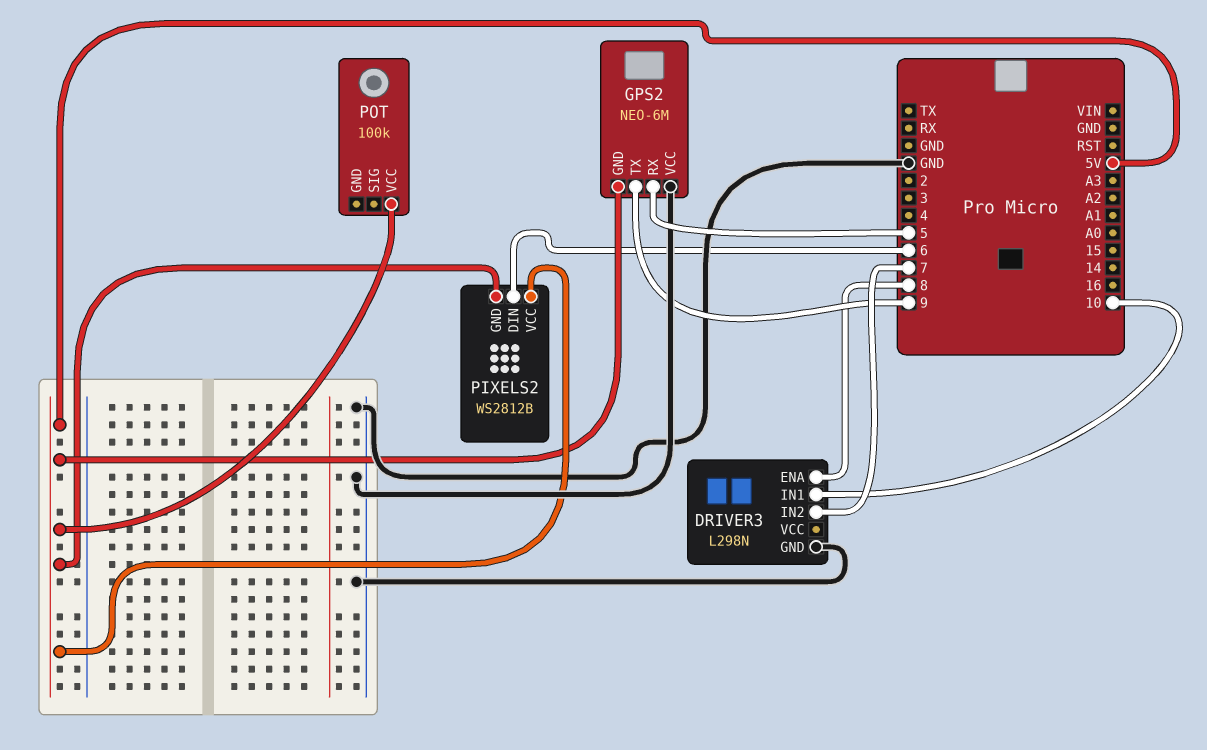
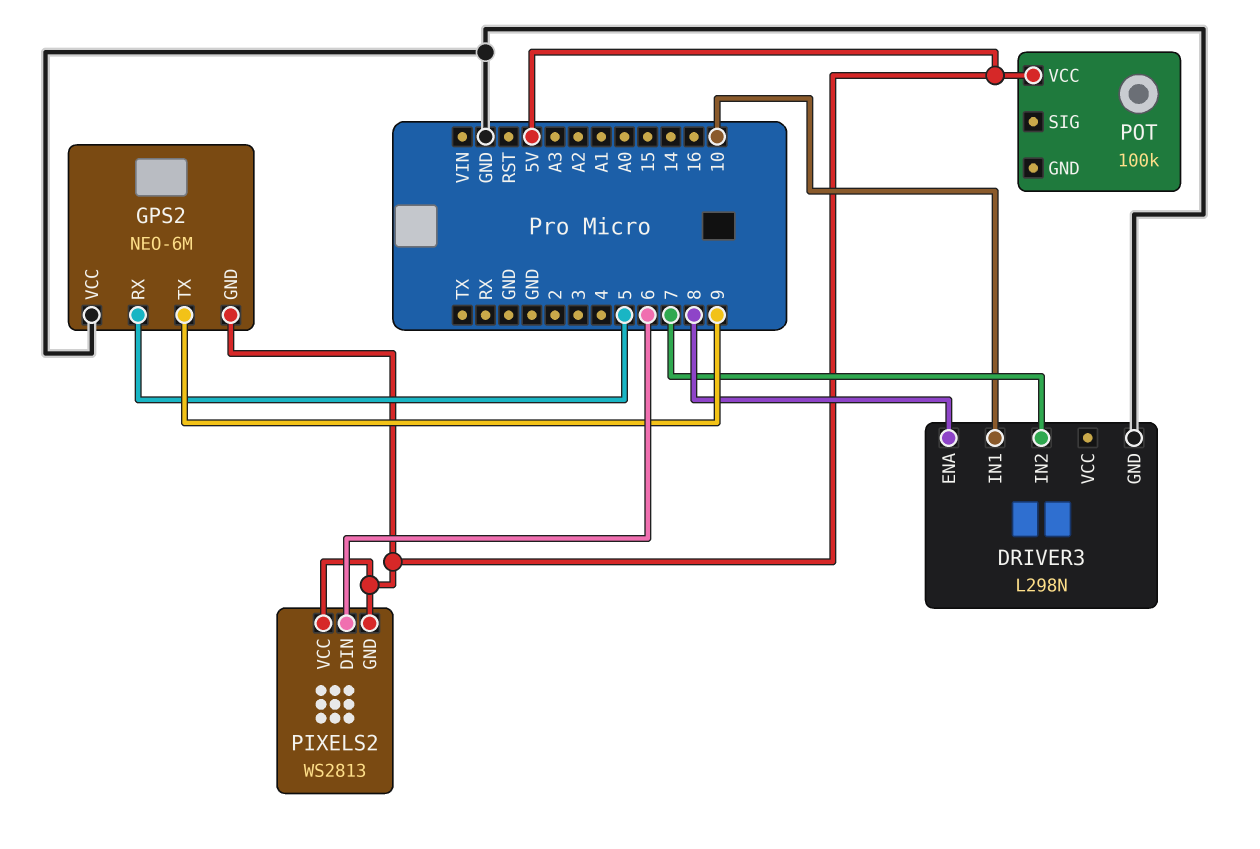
PIXELS2: WS2812B -> WS2813

